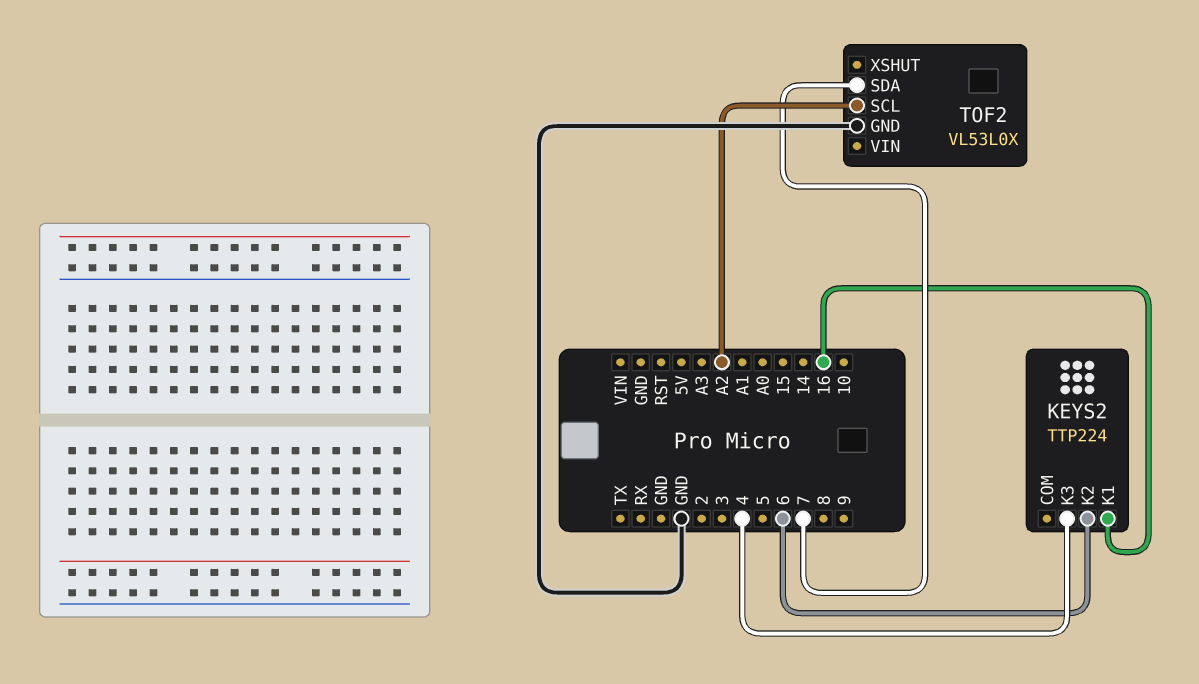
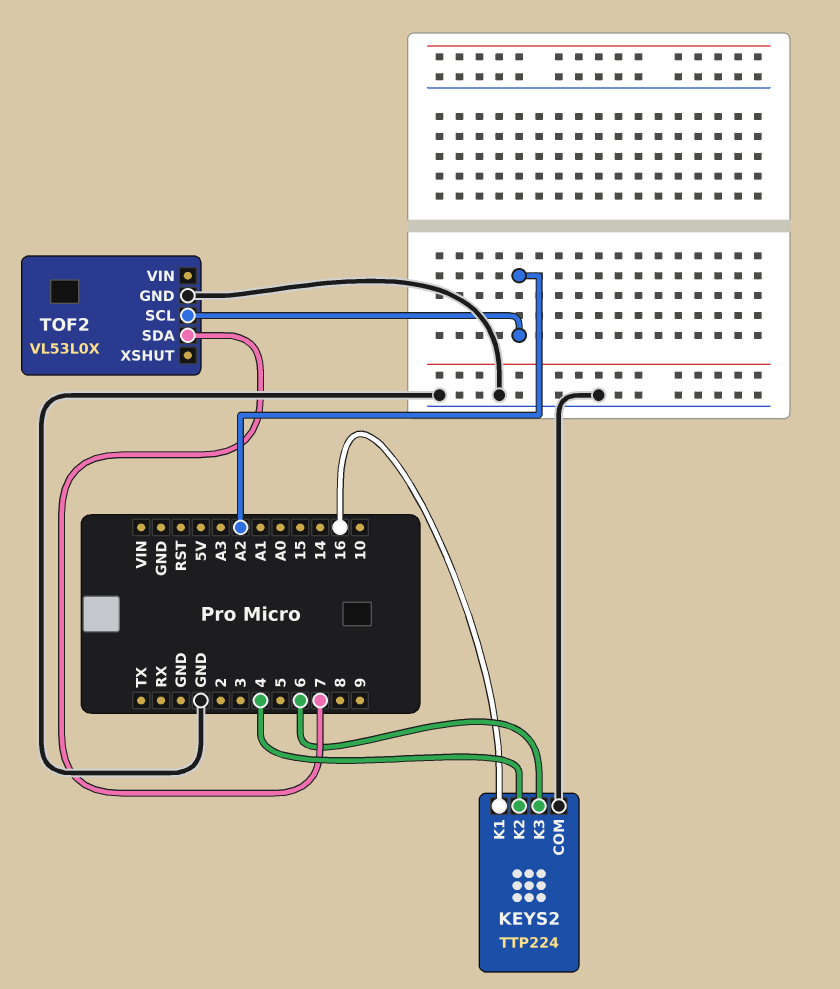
KEYS2 pin COM: none -> GND
KEYS2 pin K2: 6 -> 4
KEYS2 pin K3: 4 -> 6

